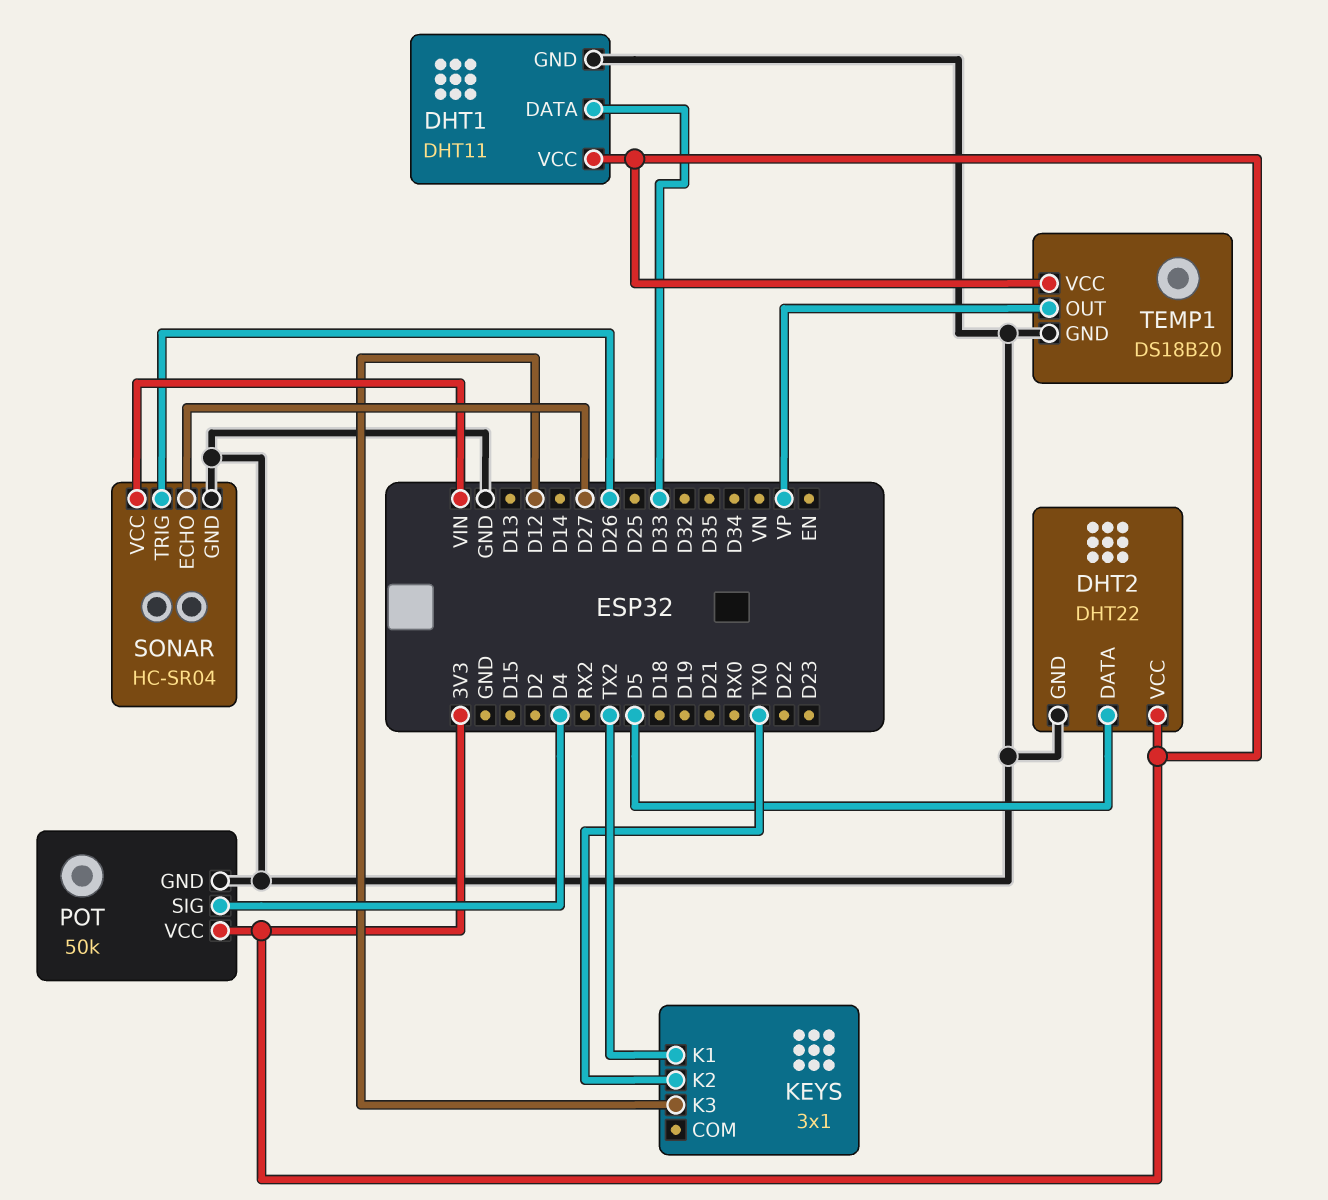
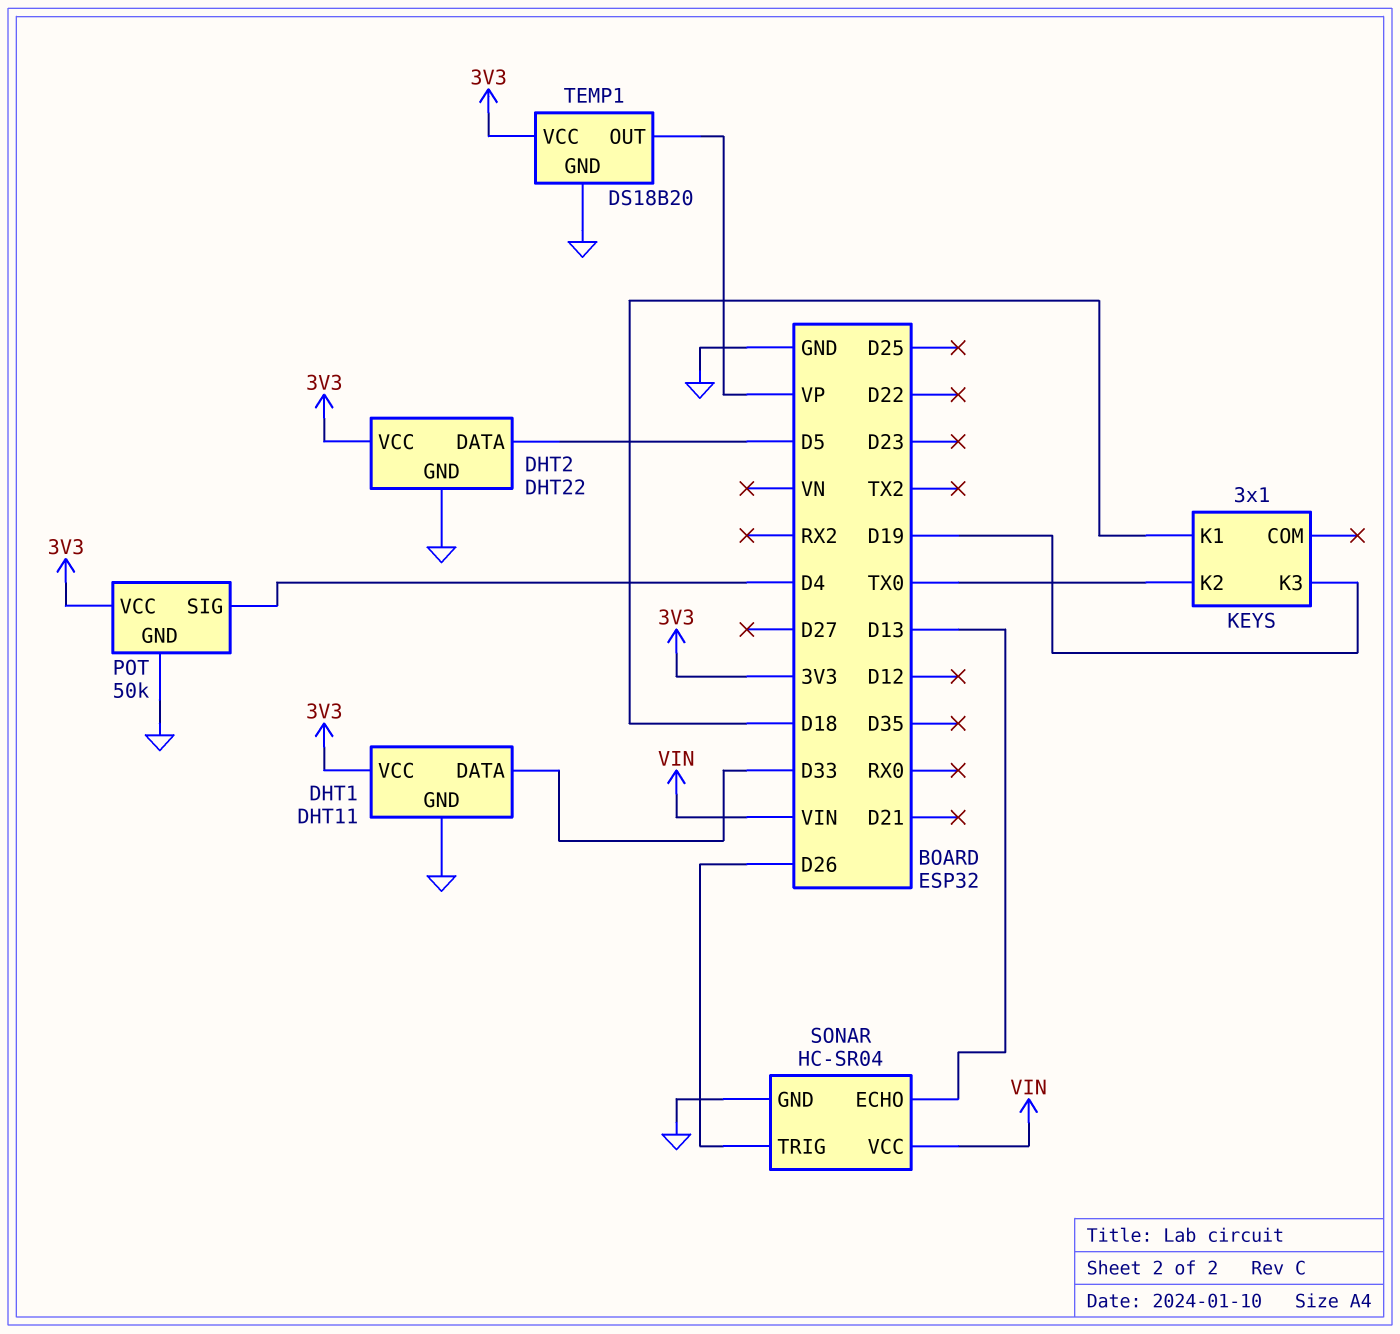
KEYS pin K1: TX2 -> D18
KEYS pin K3: D12 -> D19
SONAR pin ECHO: D27 -> D13

